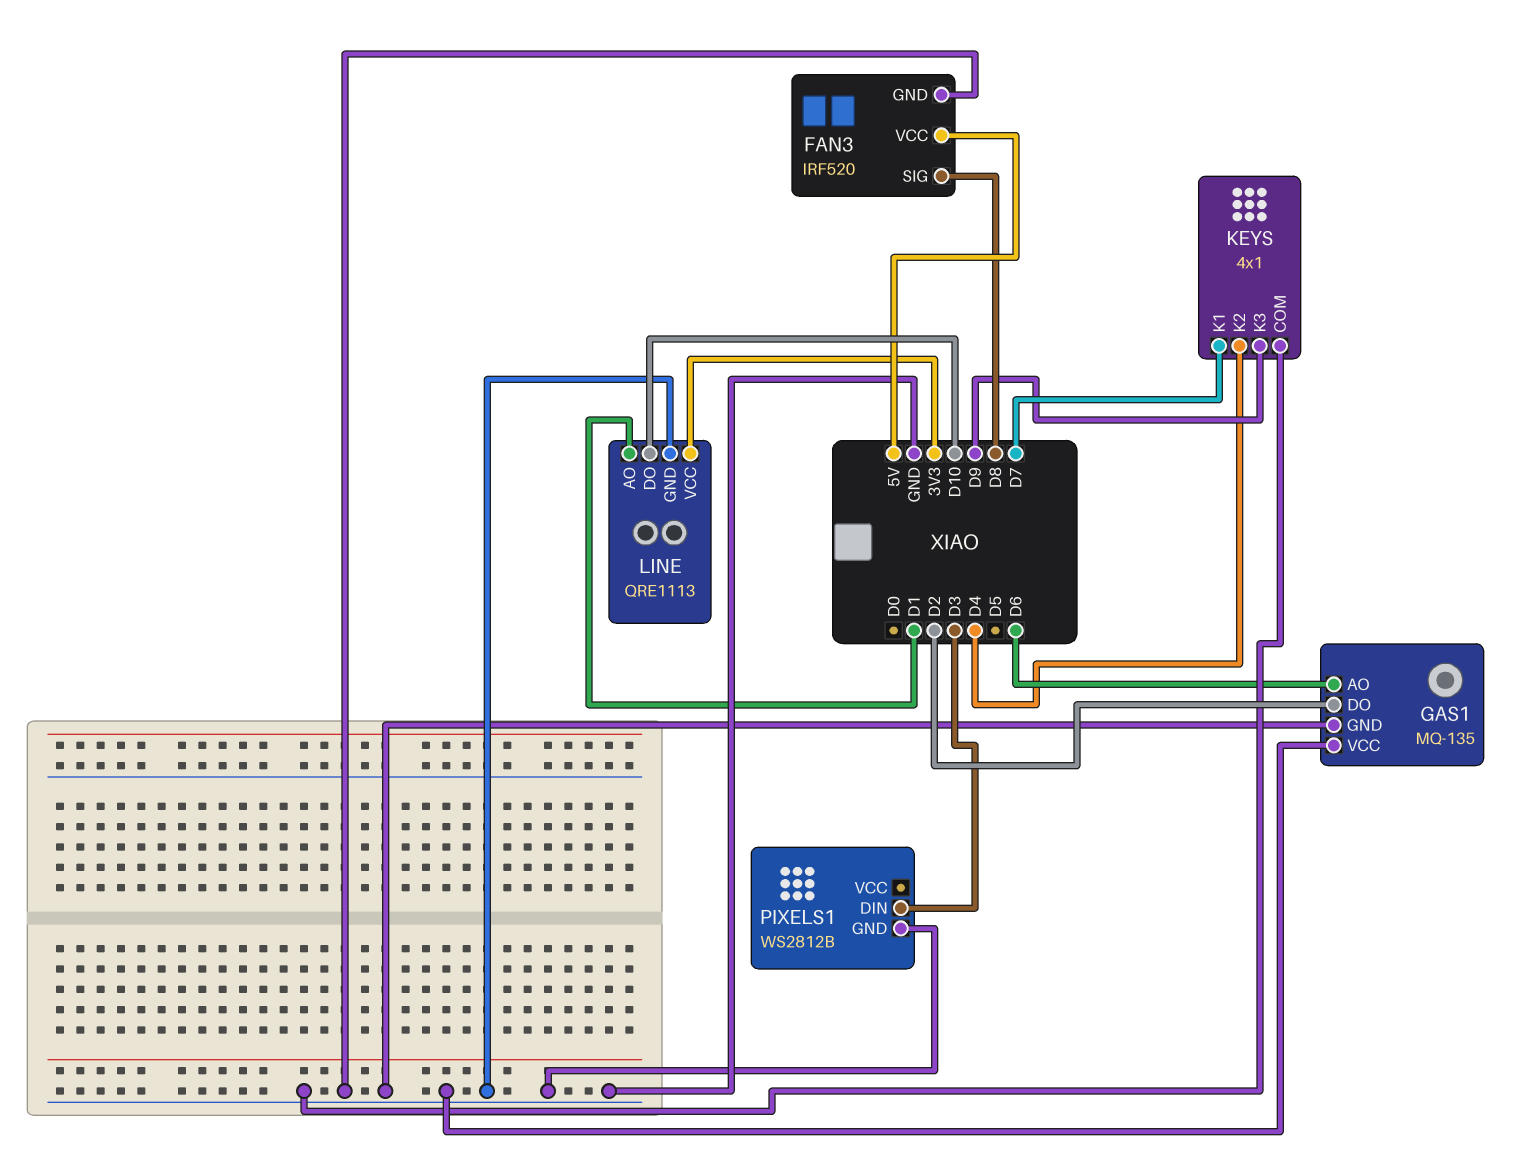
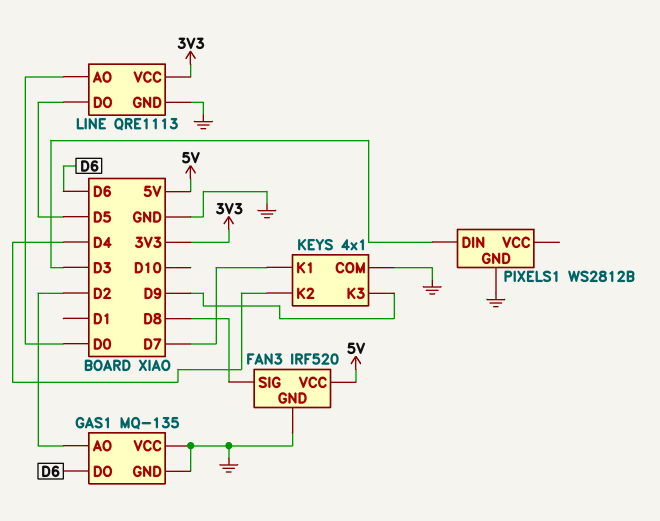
GAS1 pin AO: D6 -> D2
GAS1 pin DO: D2 -> D6
LINE pin AO: D1 -> D0
LINE pin DO: D10 -> D5

